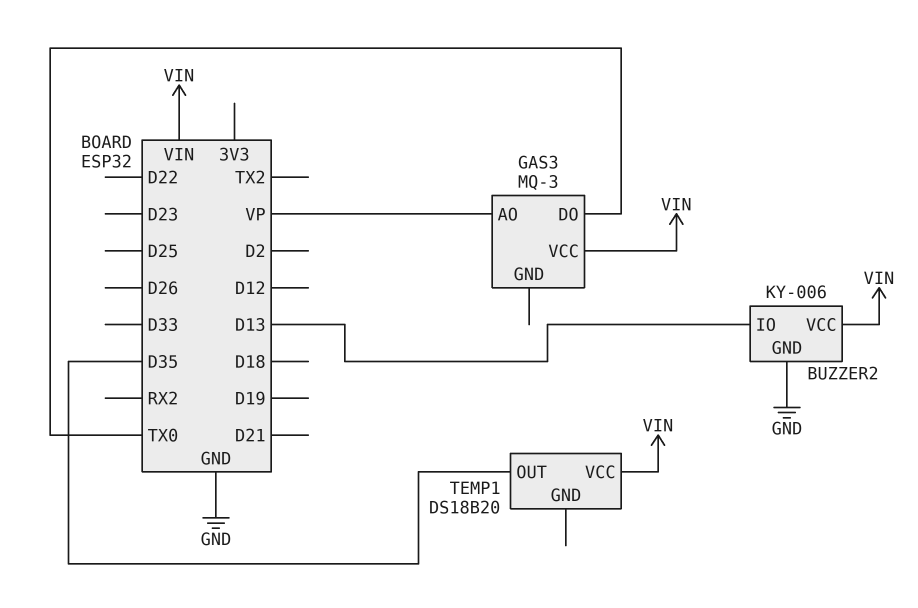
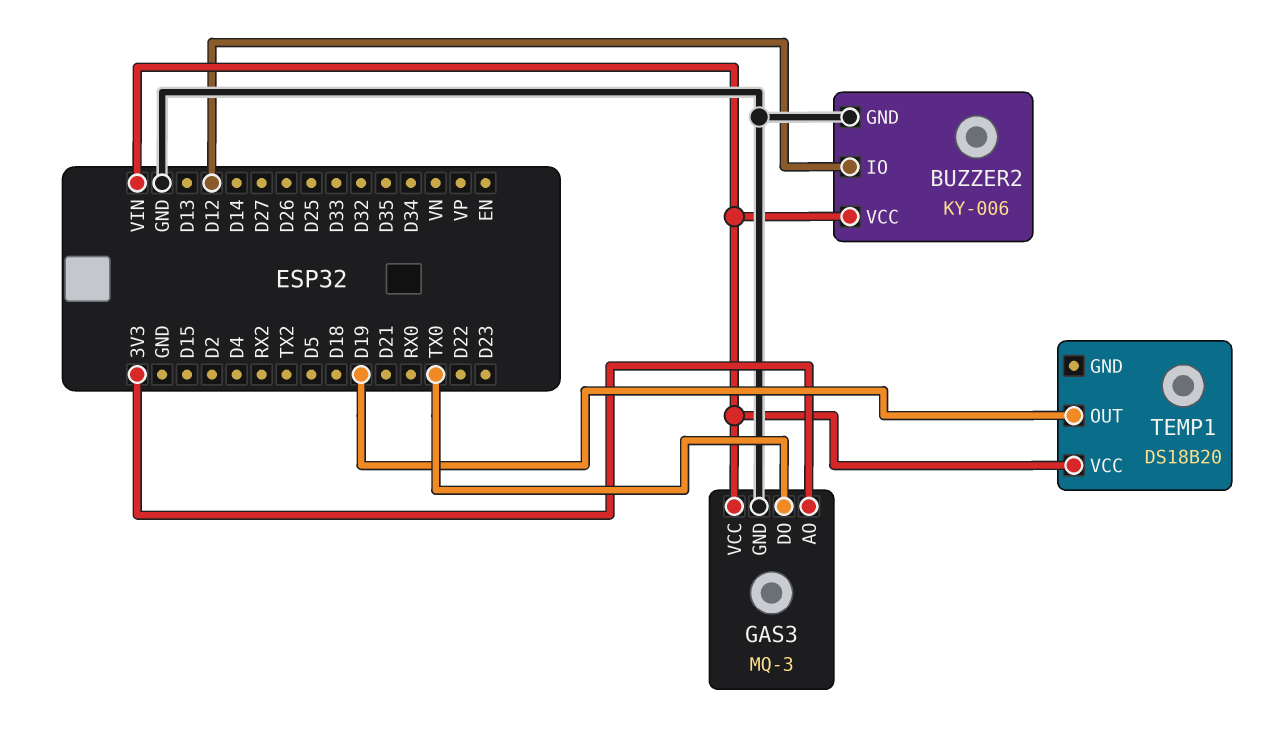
BUZZER2 pin IO: D13 -> D12
GAS3 pin AO: VP -> 3V3
GAS3 pin GND: none -> GND
TEMP1 pin OUT: D35 -> D19

